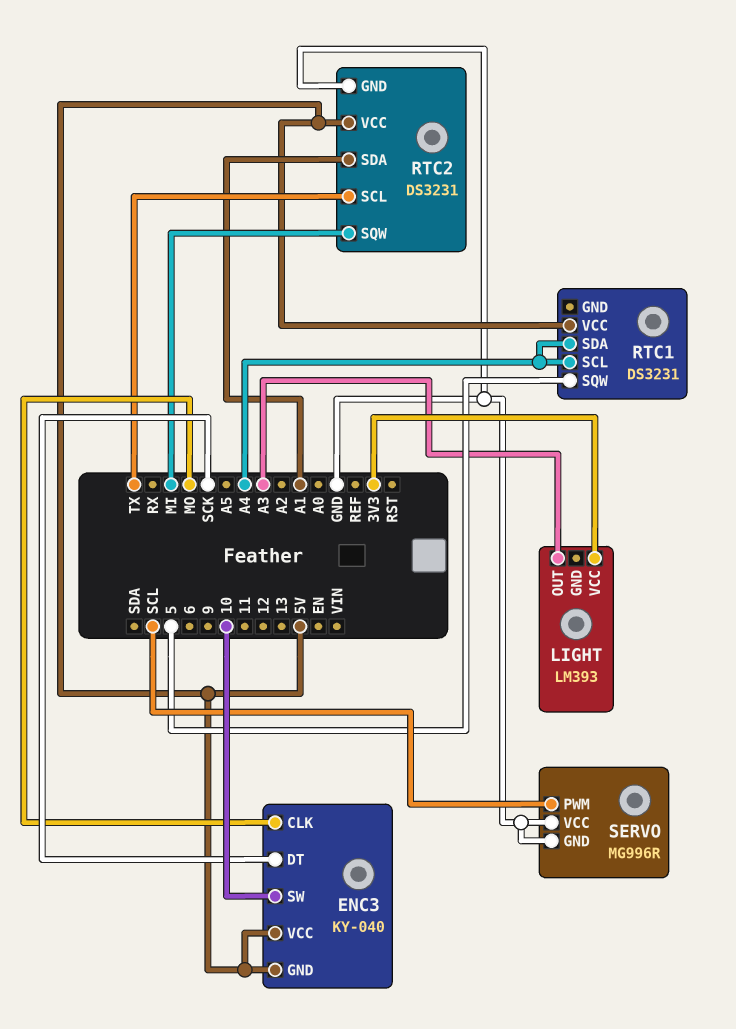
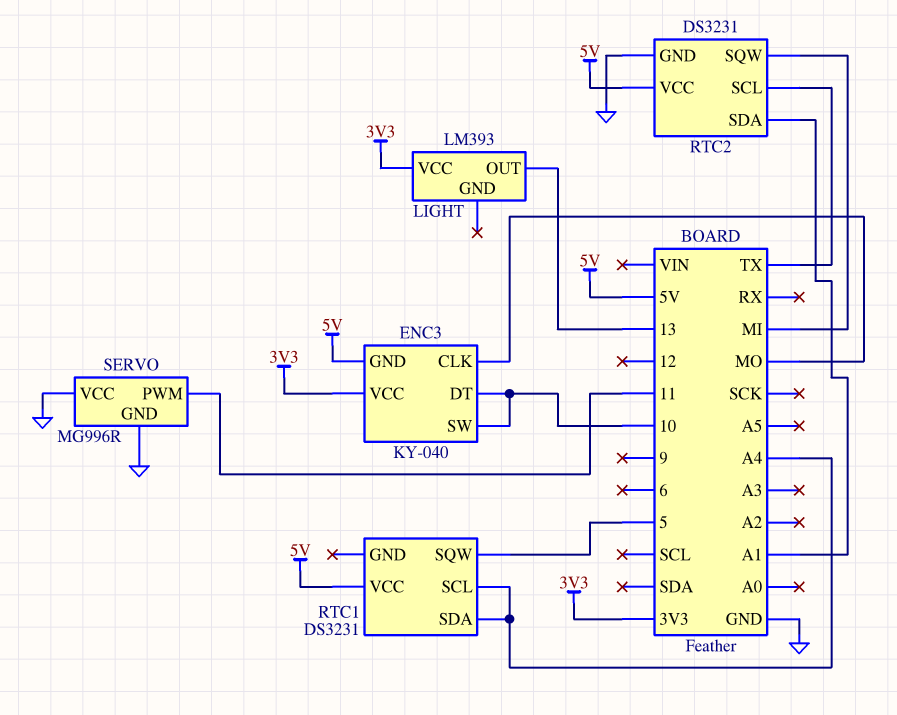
ENC3 pin DT: SCK -> 10
ENC3 pin VCC: 5V -> 3V3
LIGHT pin OUT: A3 -> 13
SERVO pin PWM: SCL -> 11

